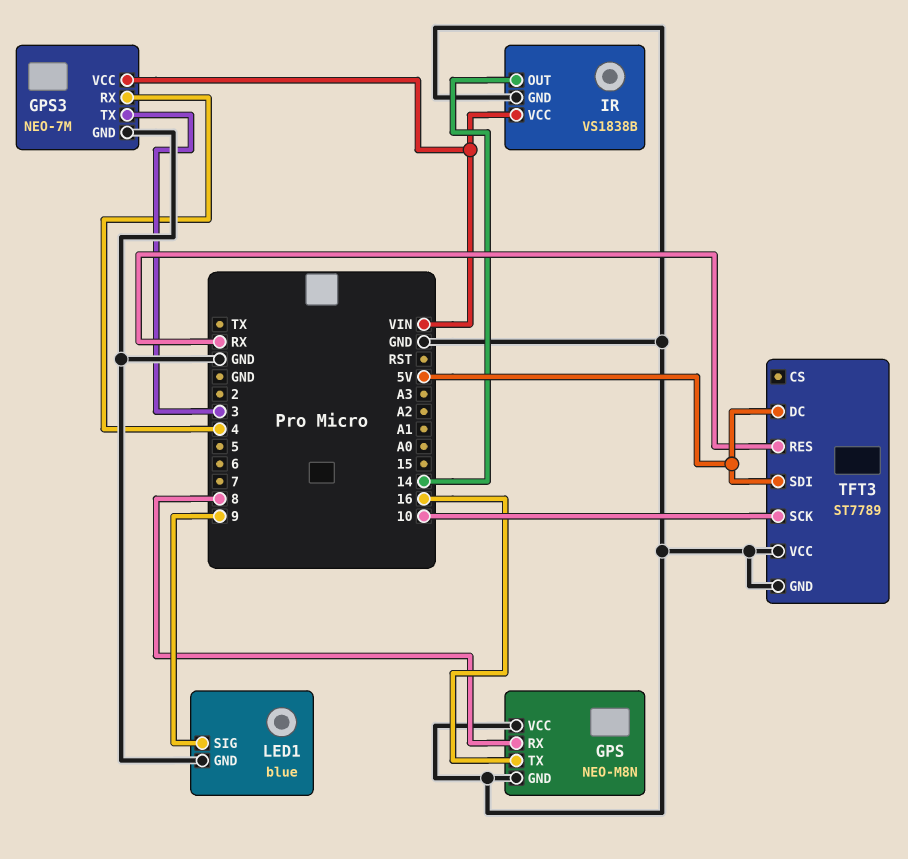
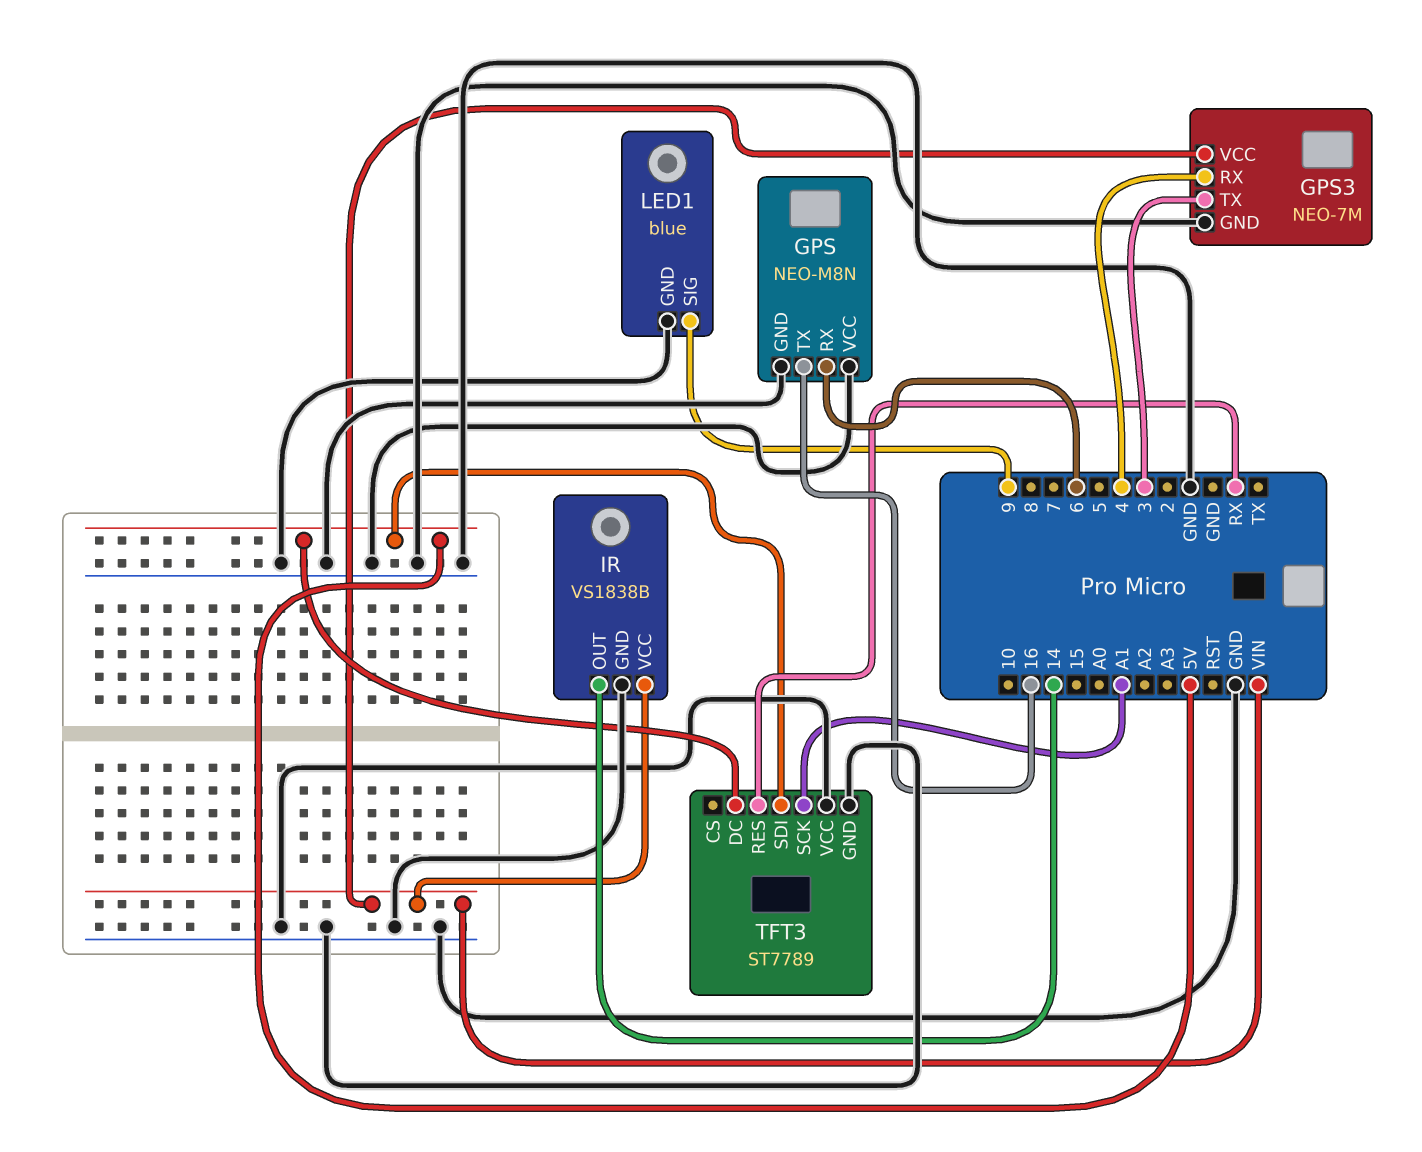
GPS pin RX: 8 -> 6
TFT3 pin SCK: 10 -> A1

